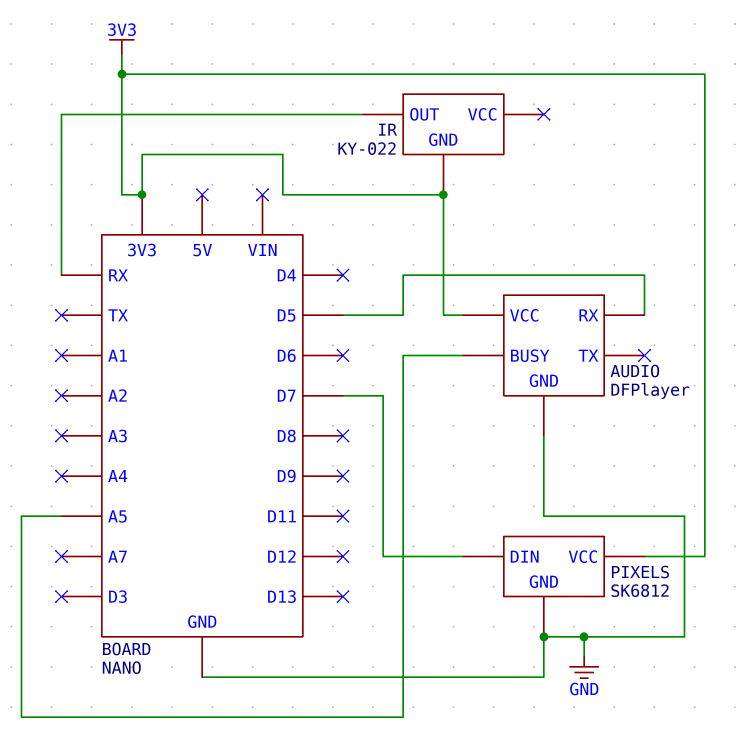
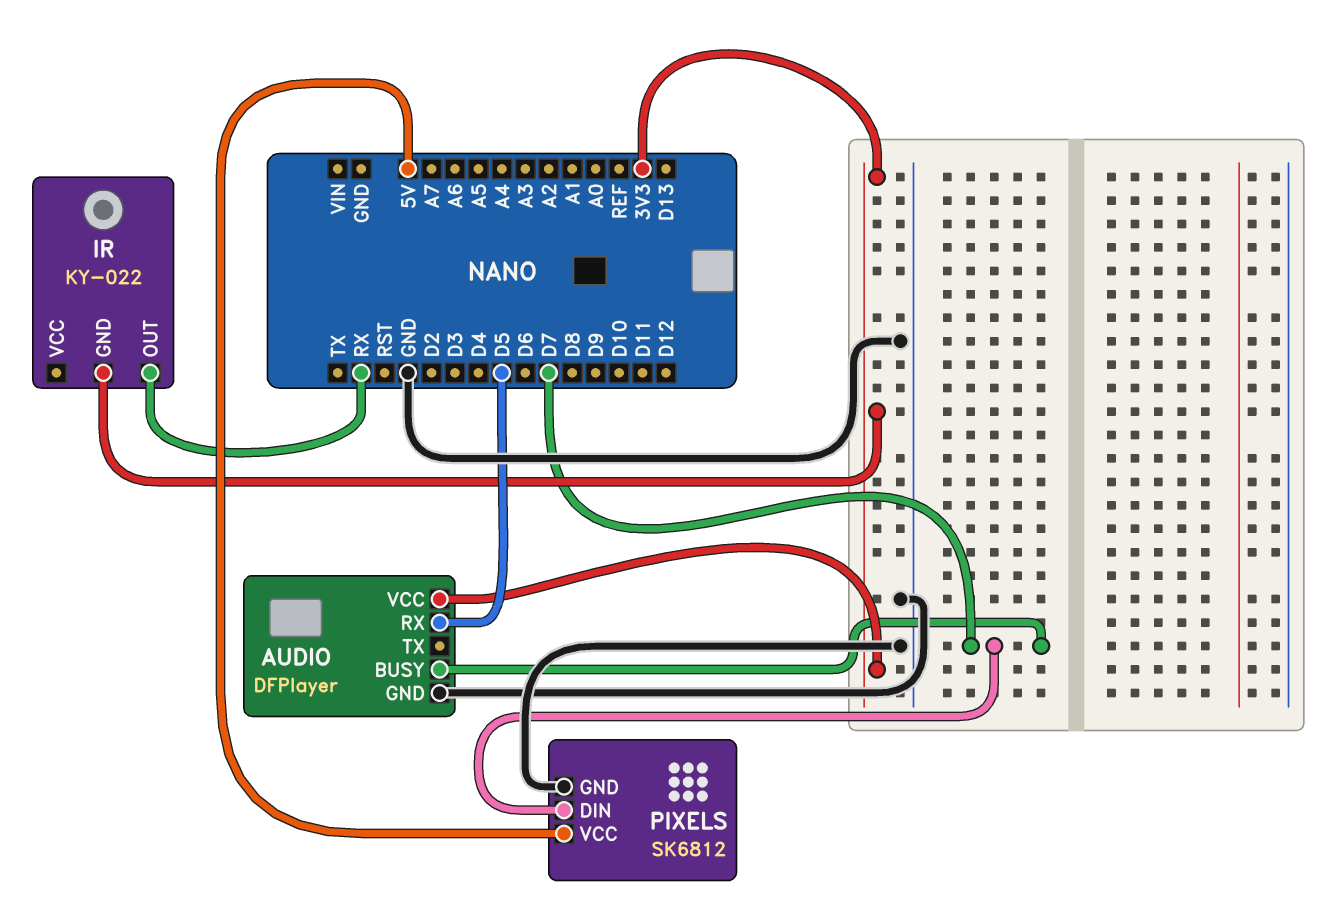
AUDIO pin BUSY: A5 -> D7
PIXELS pin VCC: 3V3 -> 5V

